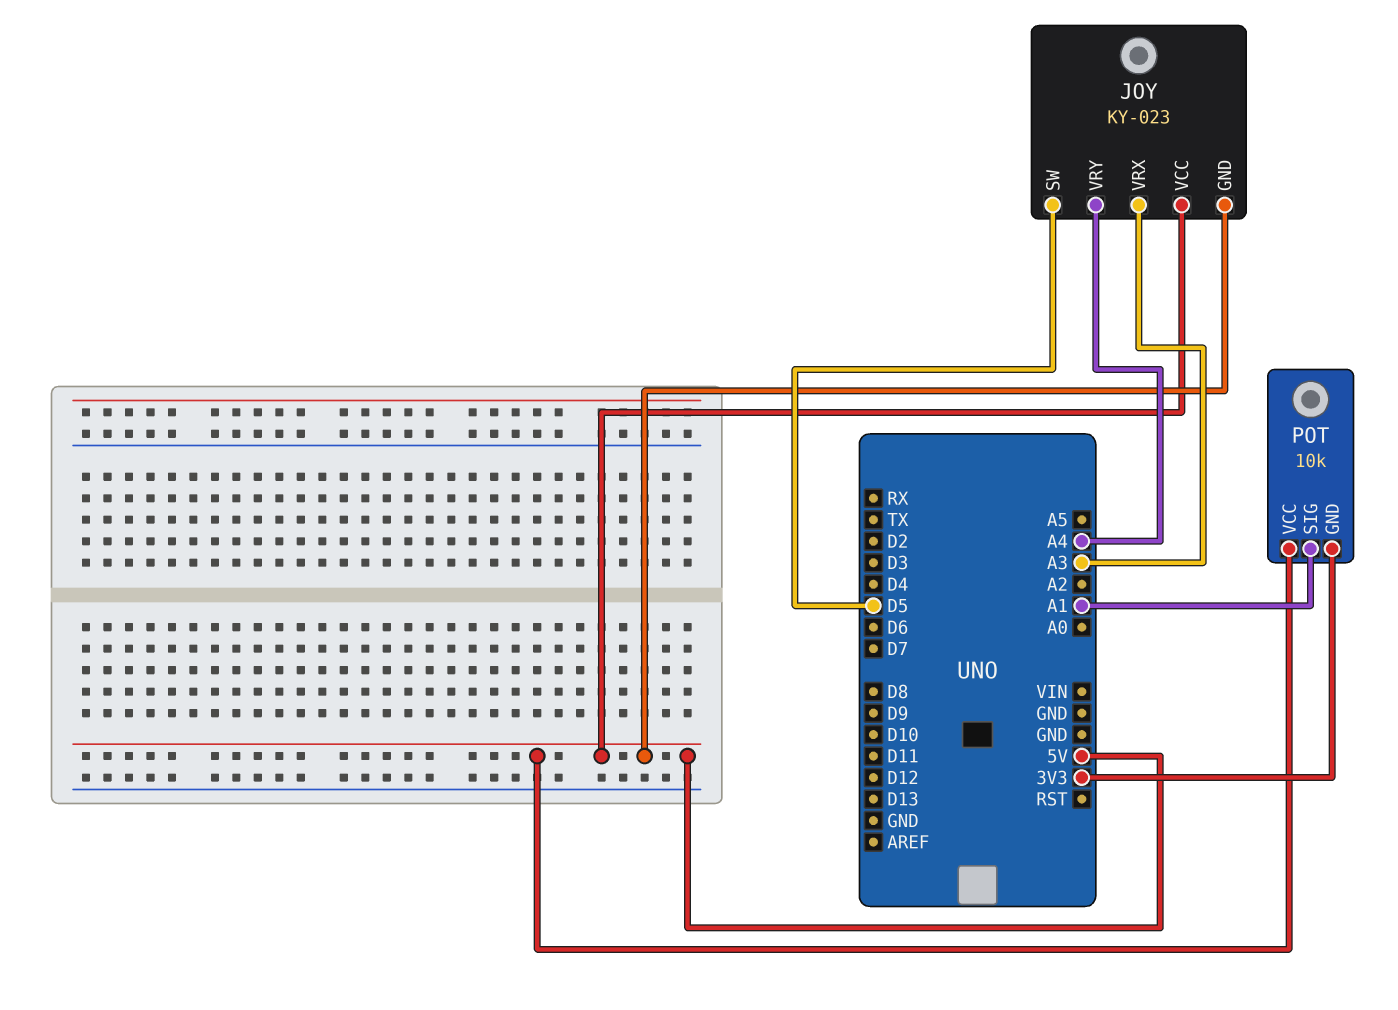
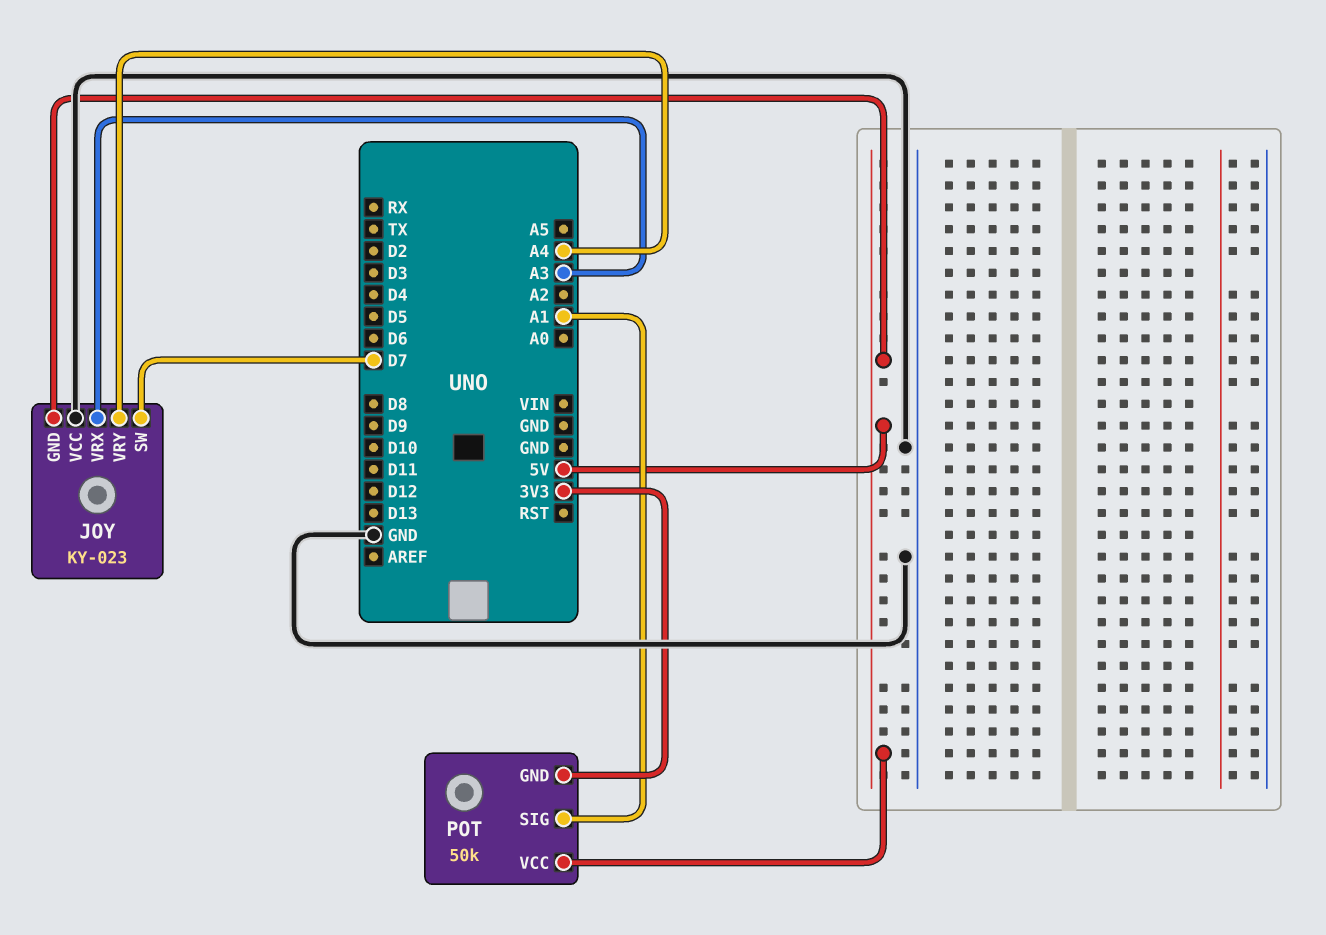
JOY pin SW: D5 -> D7
JOY pin VCC: 5V -> GND
POT: 10k -> 50k

